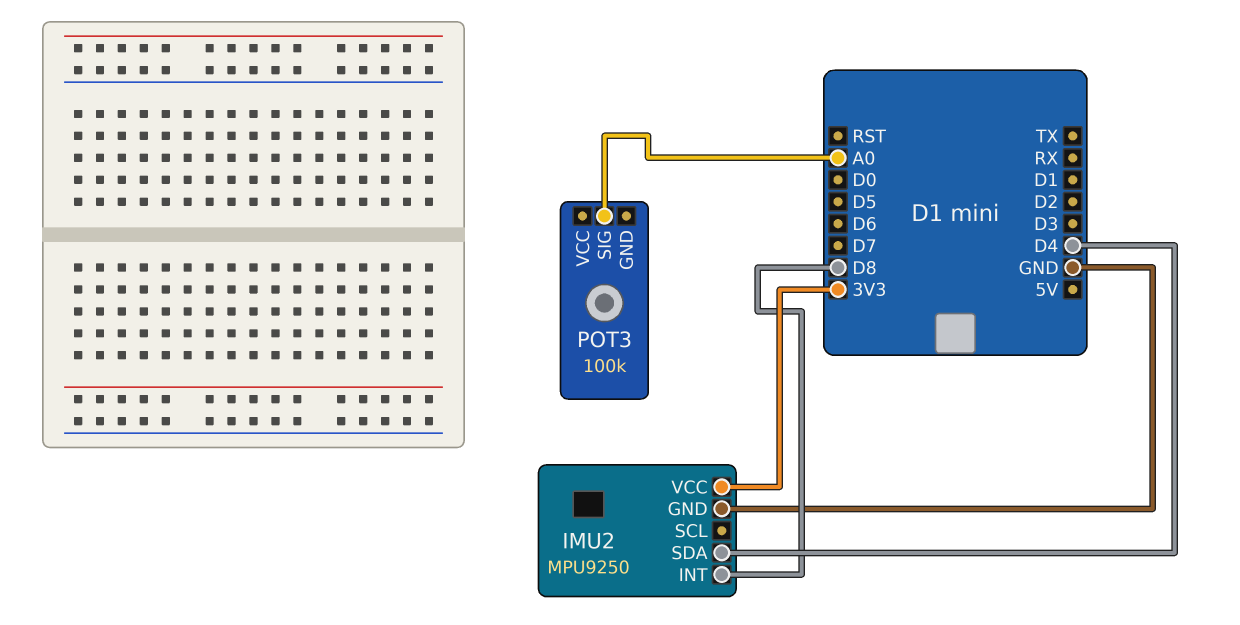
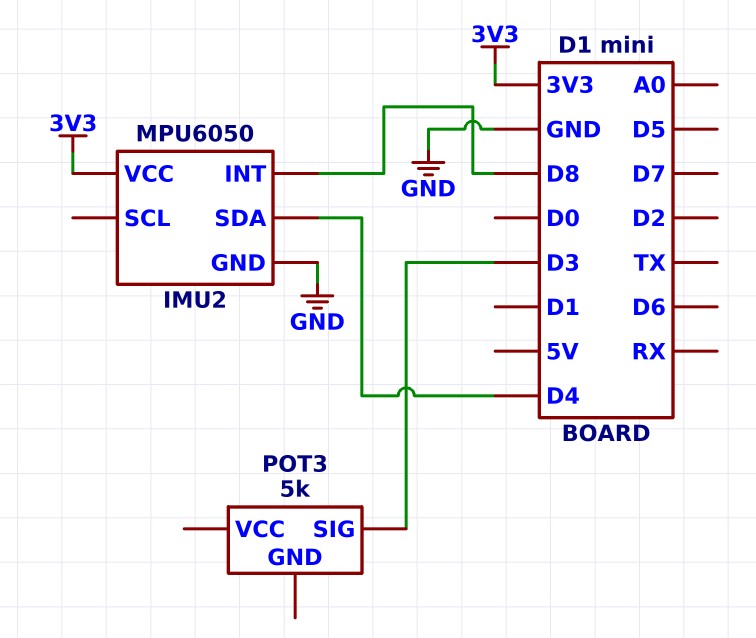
IMU2: MPU9250 -> MPU6050
POT3: 100k -> 5k
POT3 pin SIG: A0 -> D3

